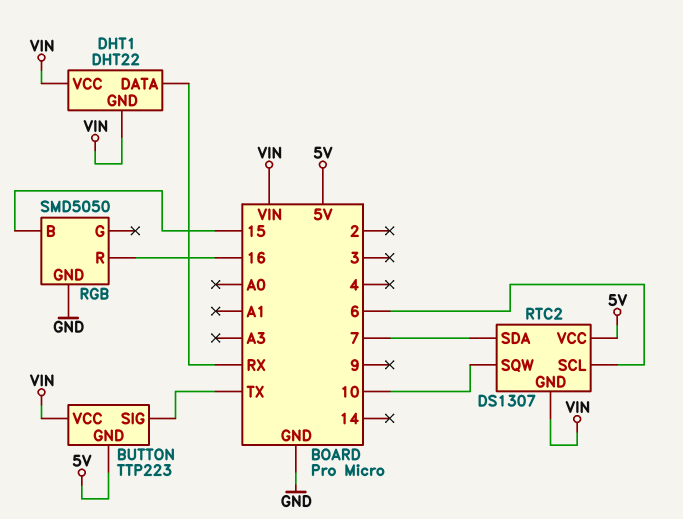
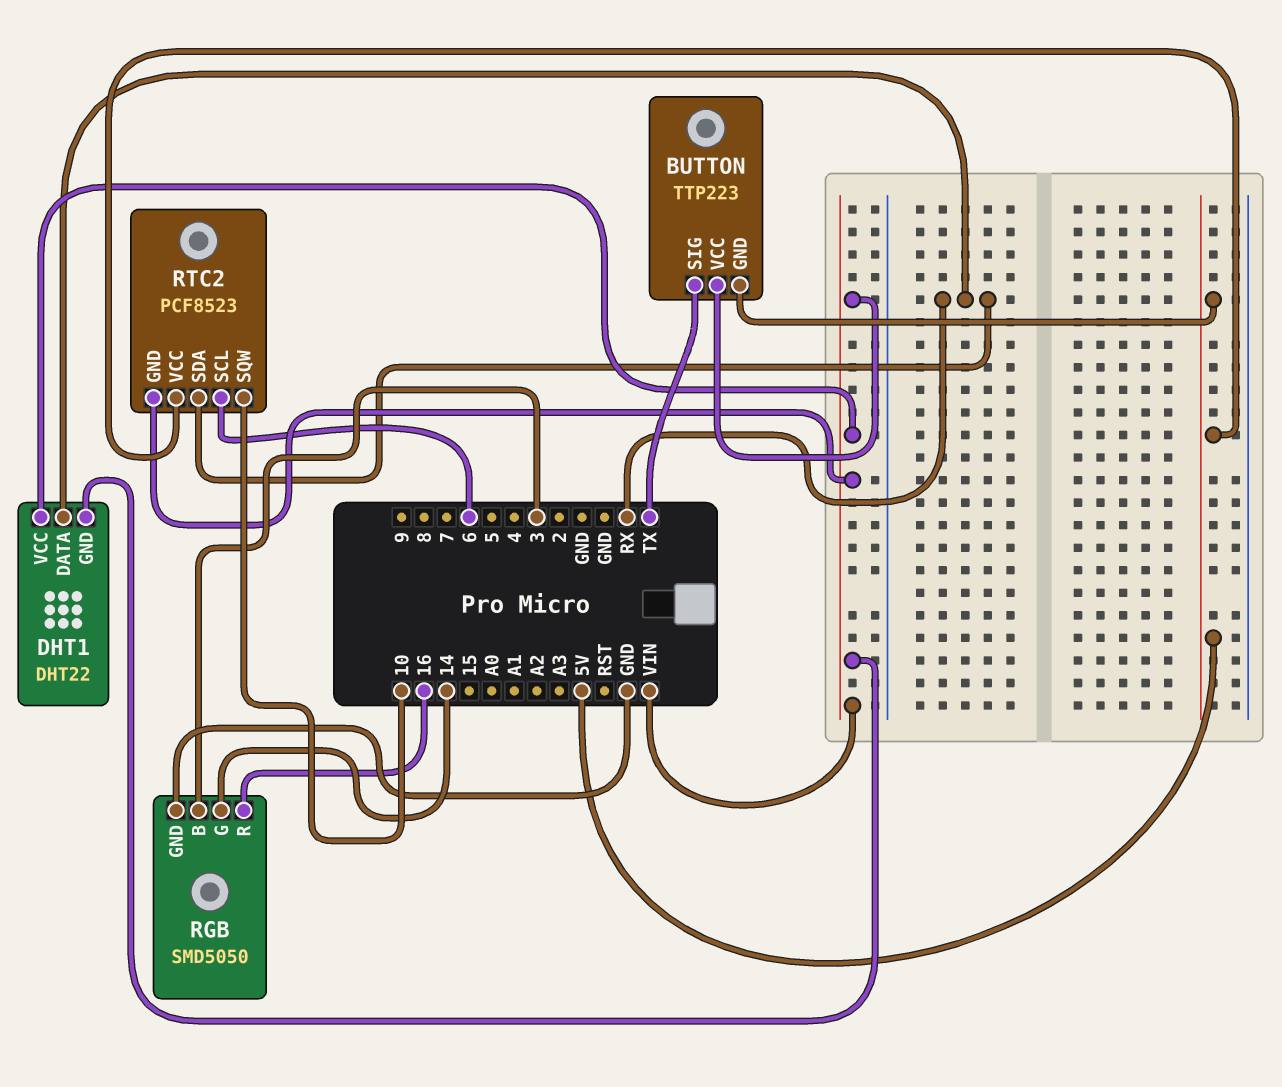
RGB pin B: 15 -> 3
RGB pin G: none -> 14
RTC2: DS1307 -> PCF8523
RTC2 pin SDA: 7 -> RX

